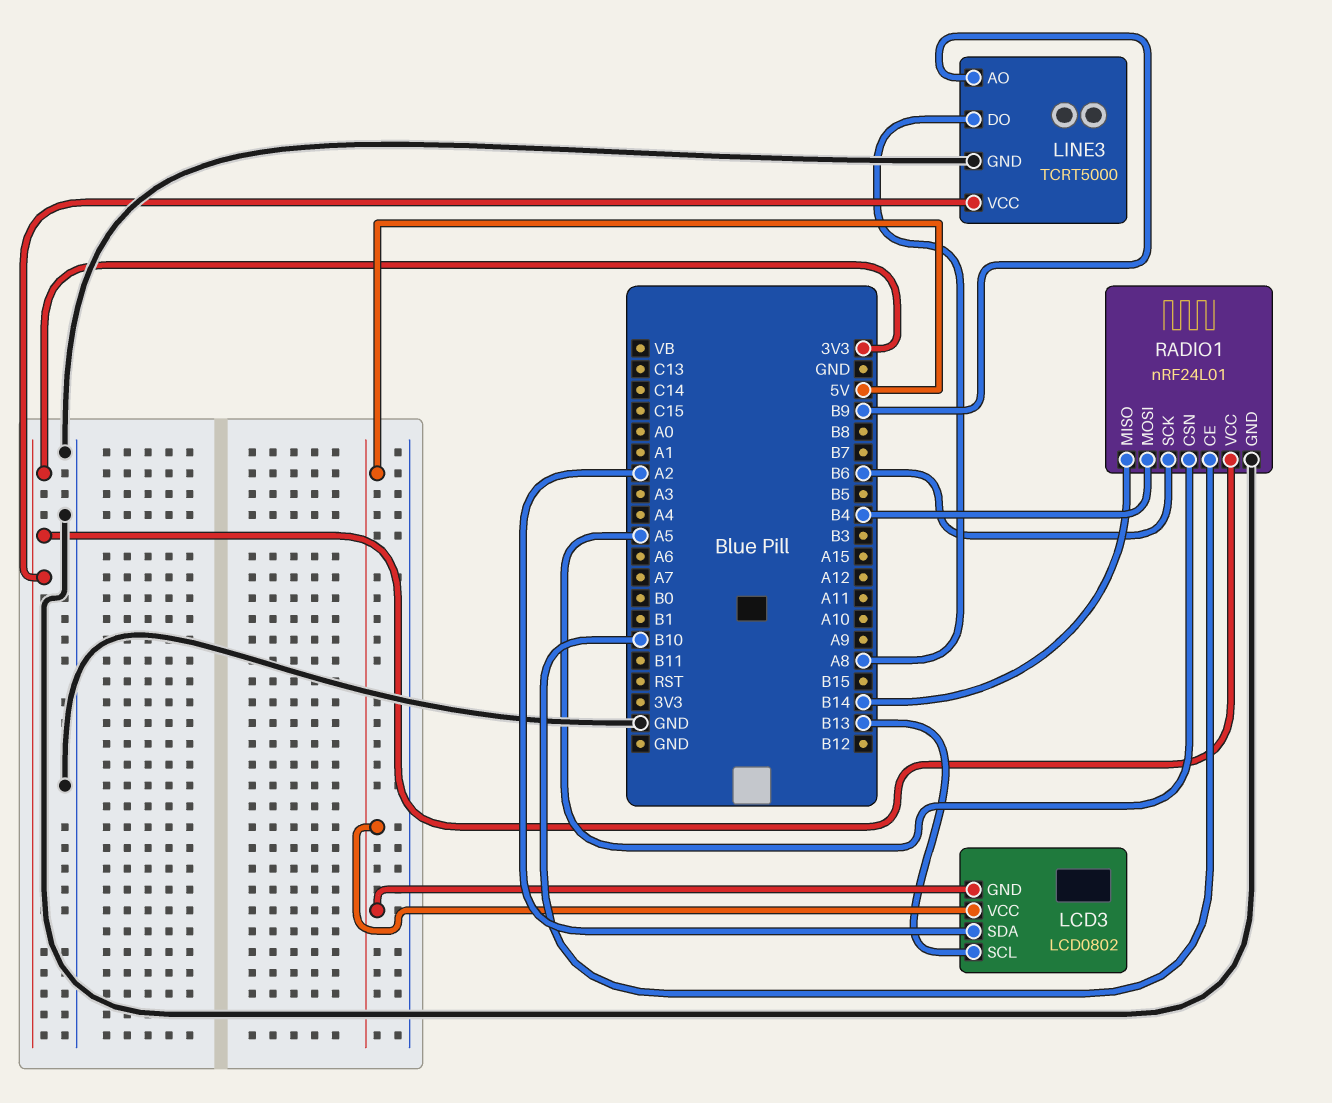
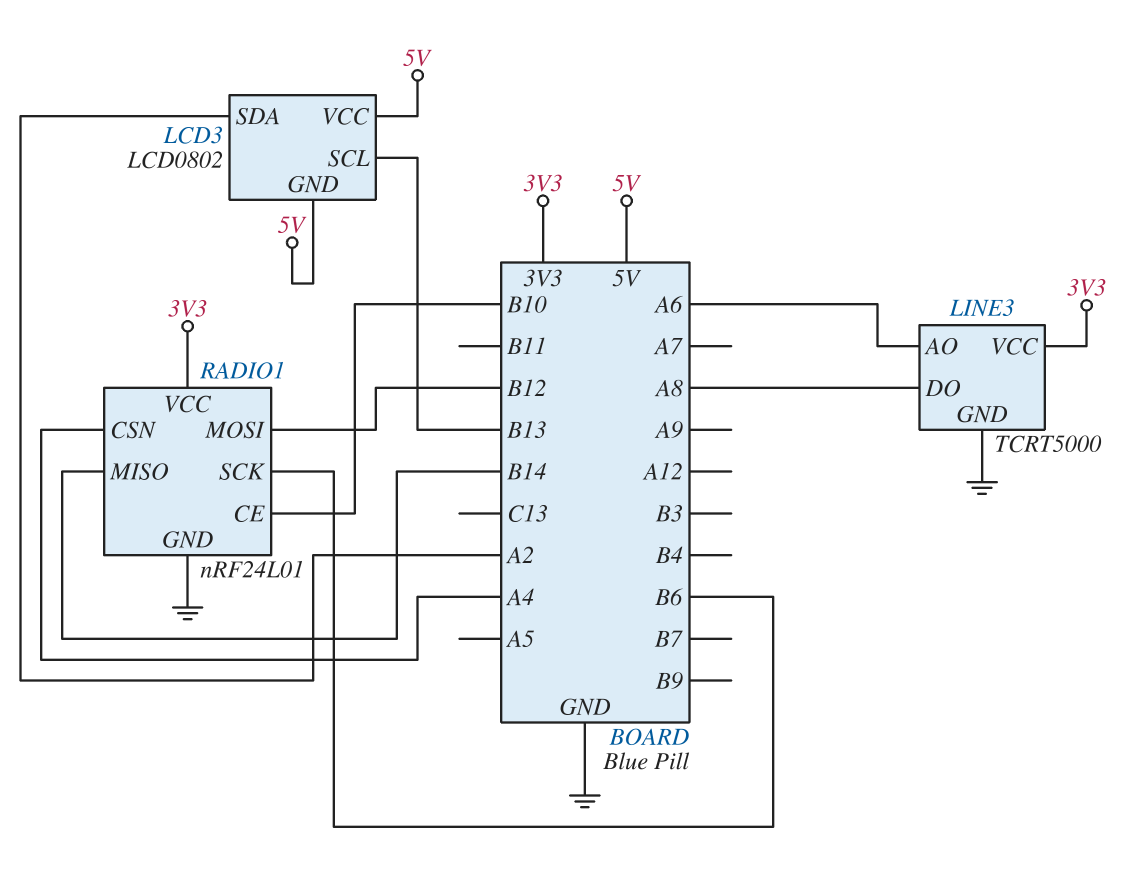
LINE3 pin AO: B9 -> A6
RADIO1 pin CSN: A5 -> A4
RADIO1 pin MOSI: B4 -> B12

